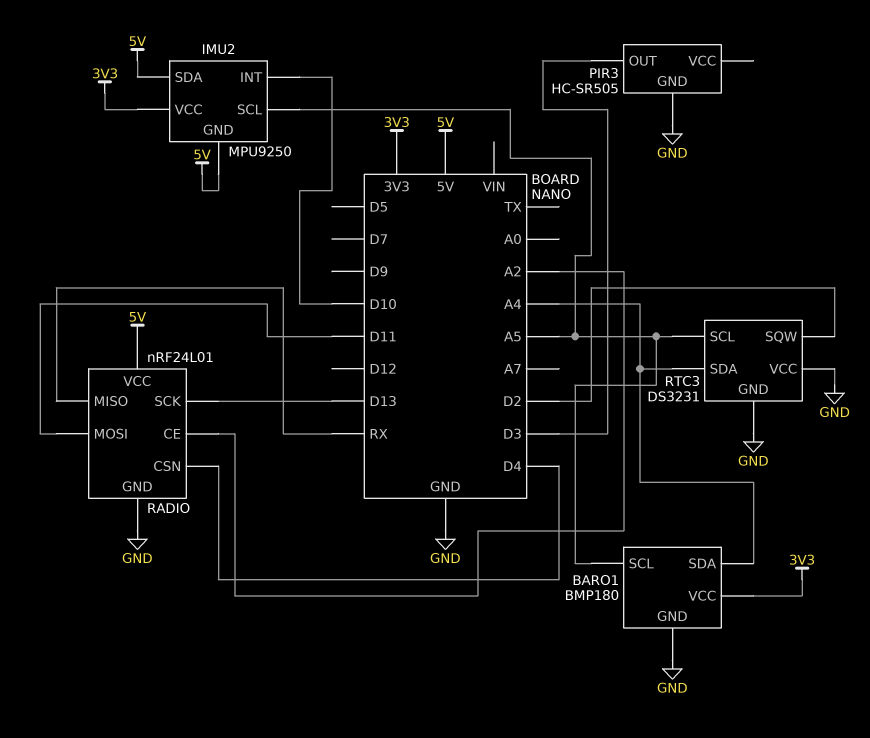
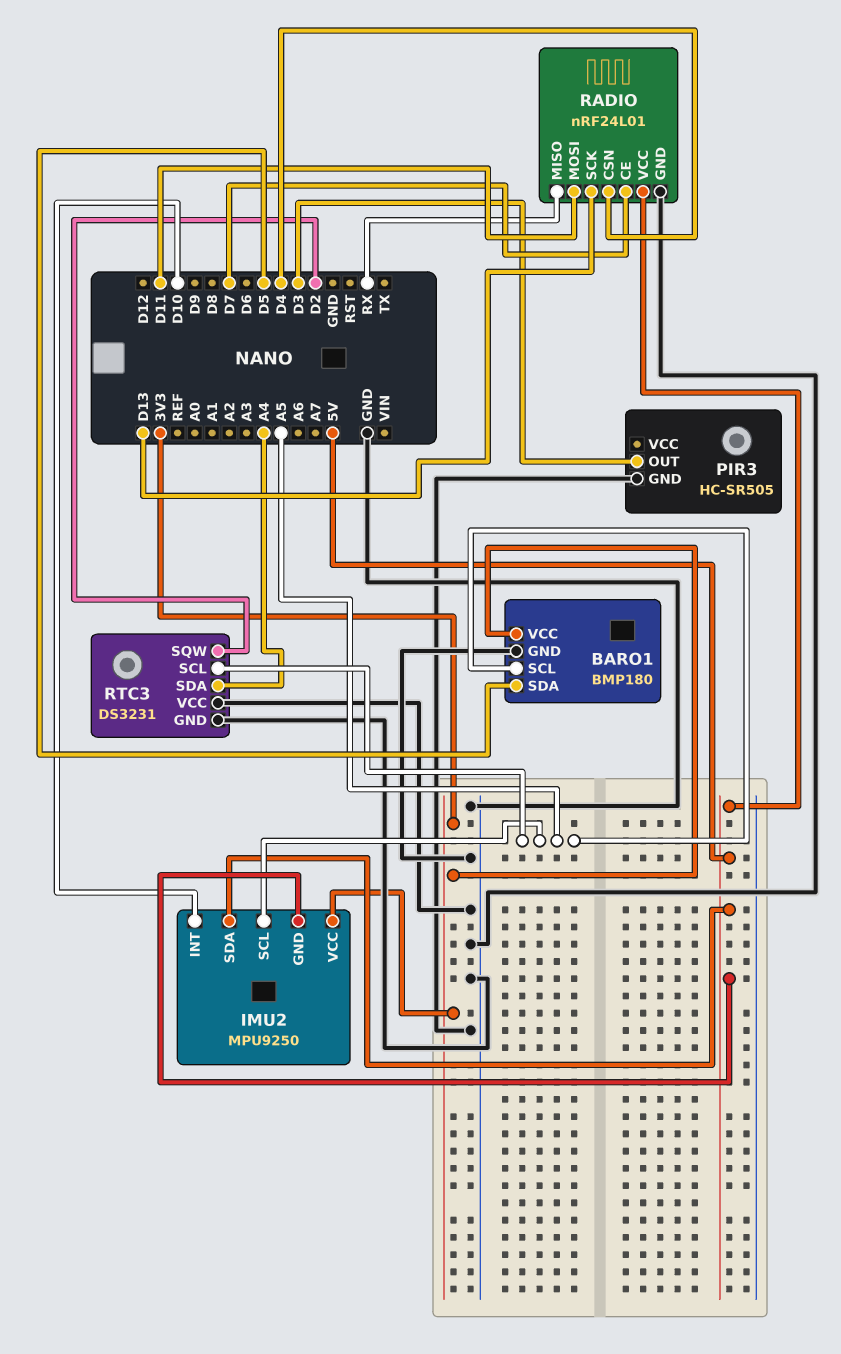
BARO1 pin SDA: A4 -> D5
RADIO pin CE: A2 -> D7

